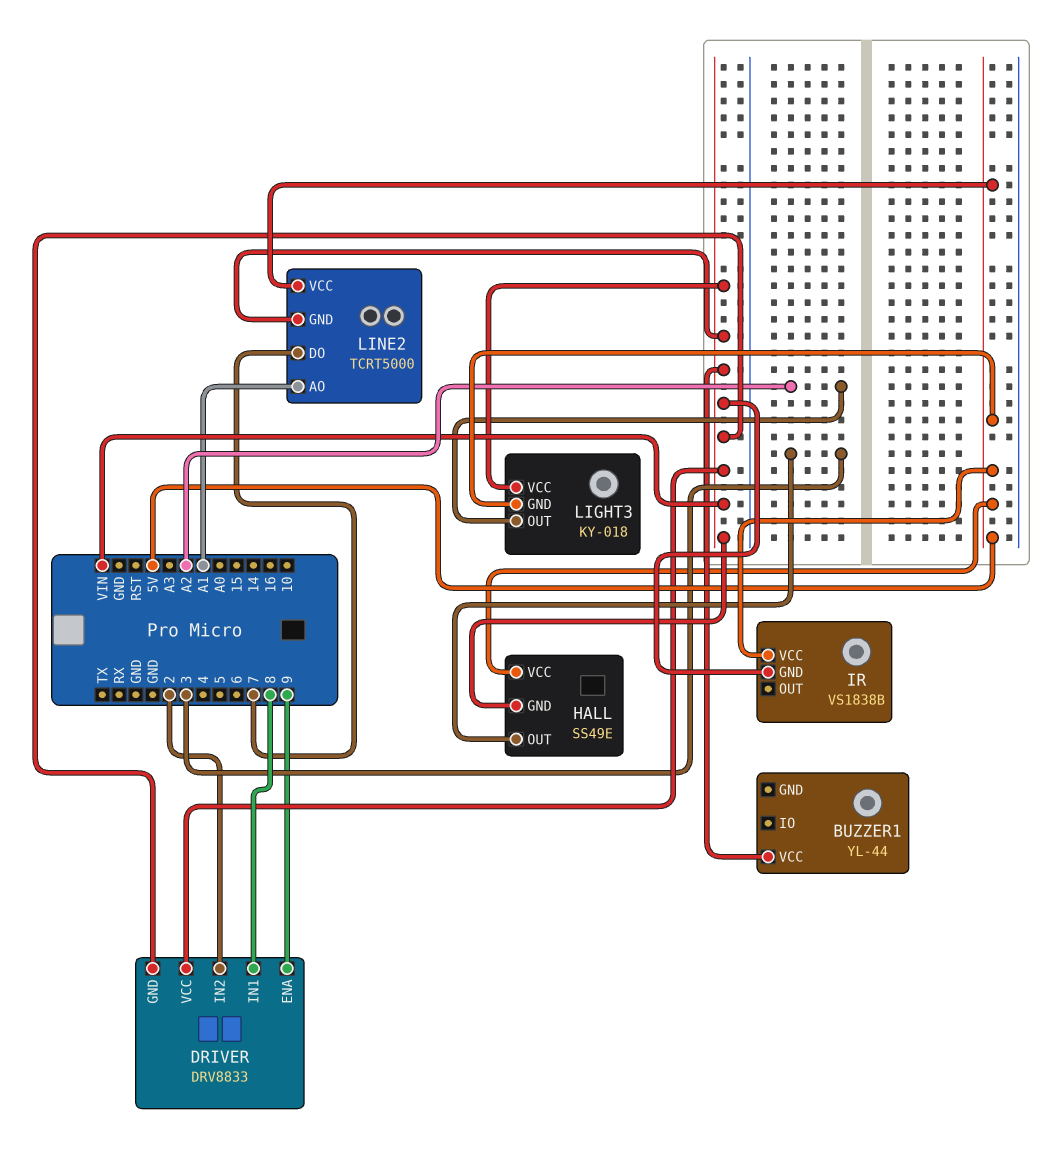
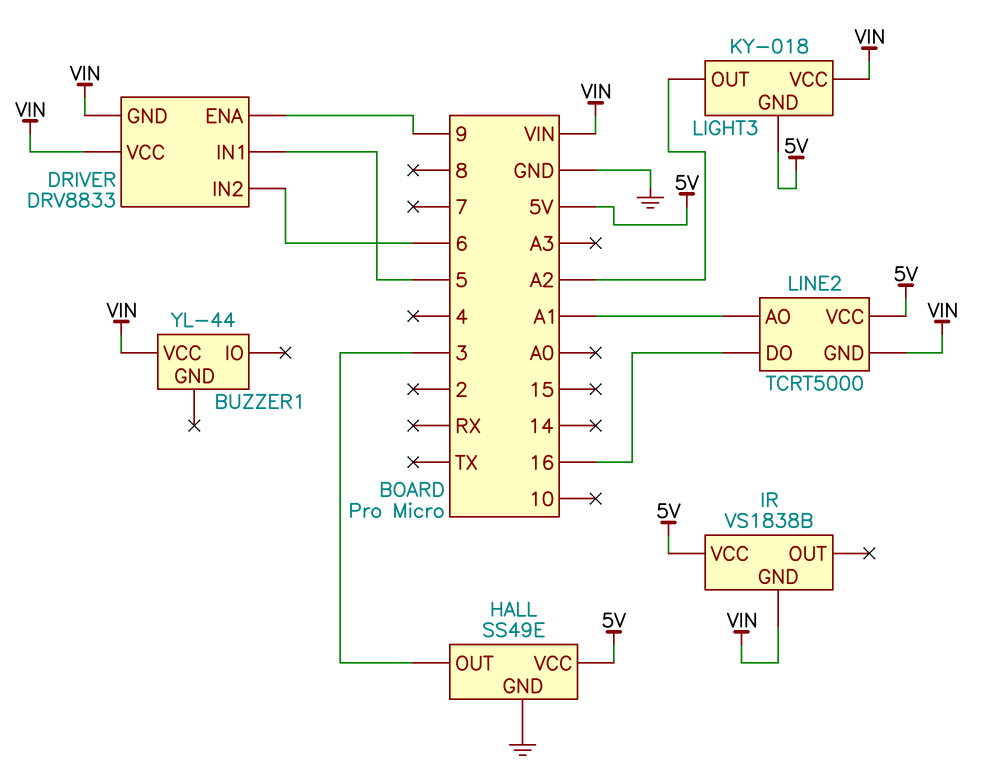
DRIVER pin IN1: 8 -> 5
DRIVER pin IN2: 2 -> 6
HALL pin GND: VIN -> GND
LINE2 pin DO: 7 -> 16

